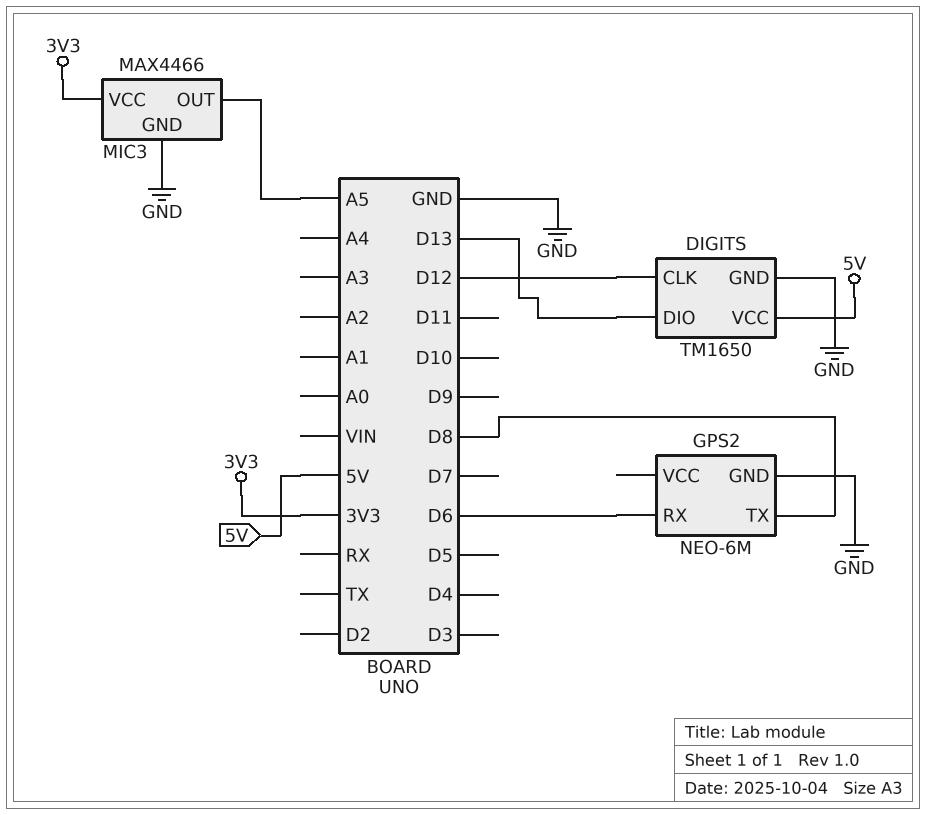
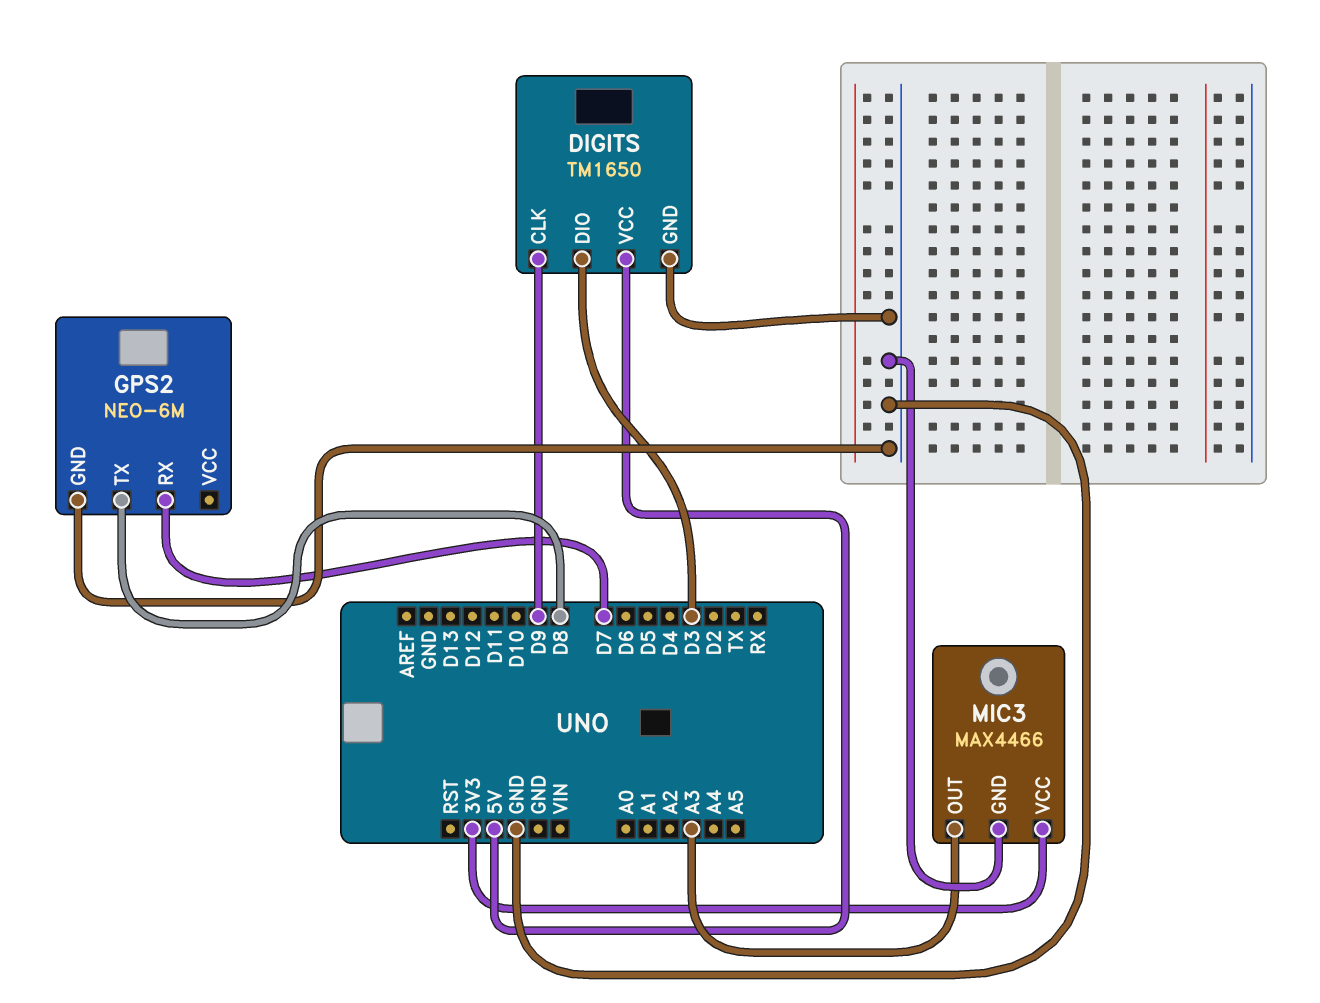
DIGITS pin CLK: D12 -> D9
DIGITS pin DIO: D13 -> D3
GPS2 pin RX: D6 -> D7
MIC3 pin OUT: A5 -> A3

